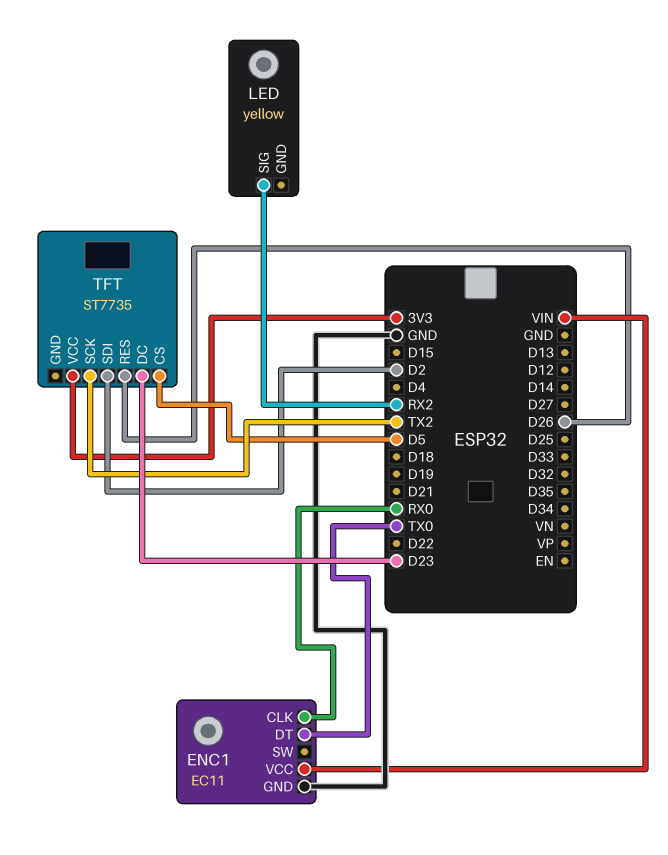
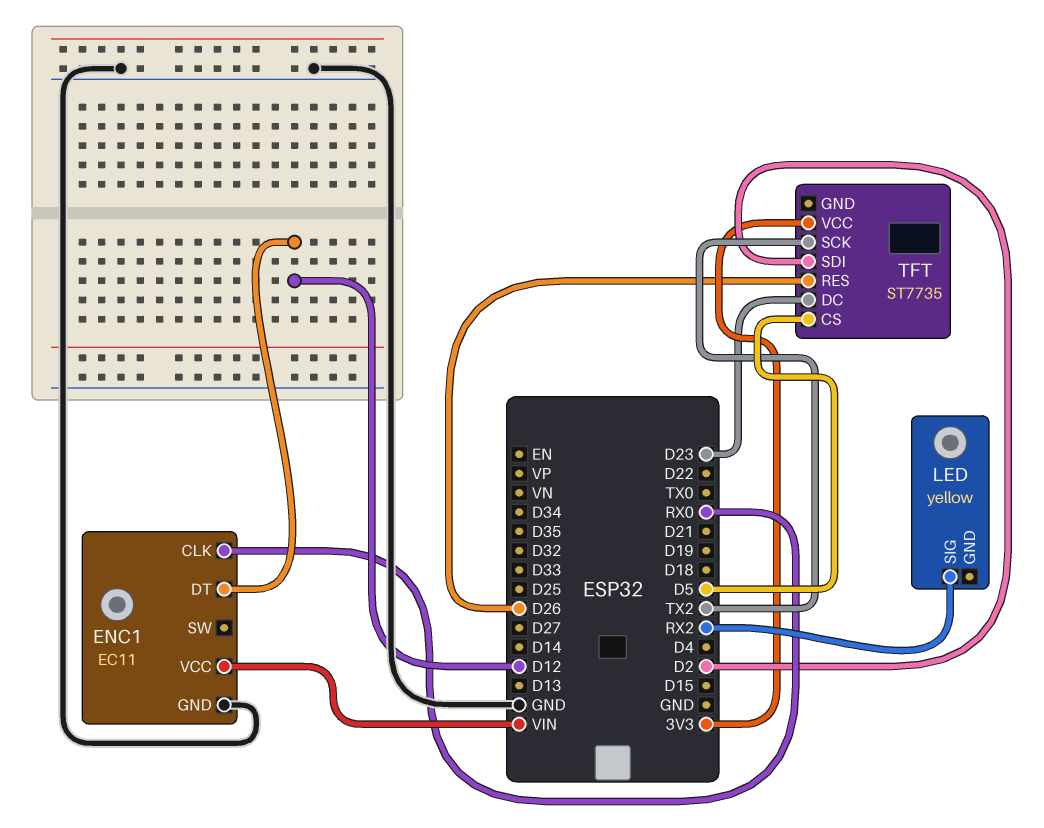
ENC1 pin DT: TX0 -> D12

